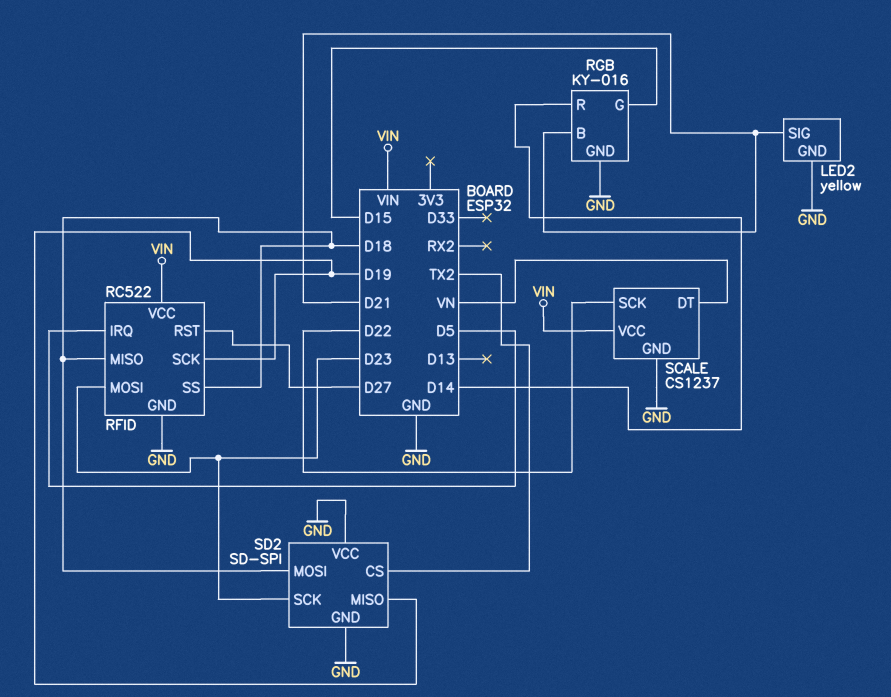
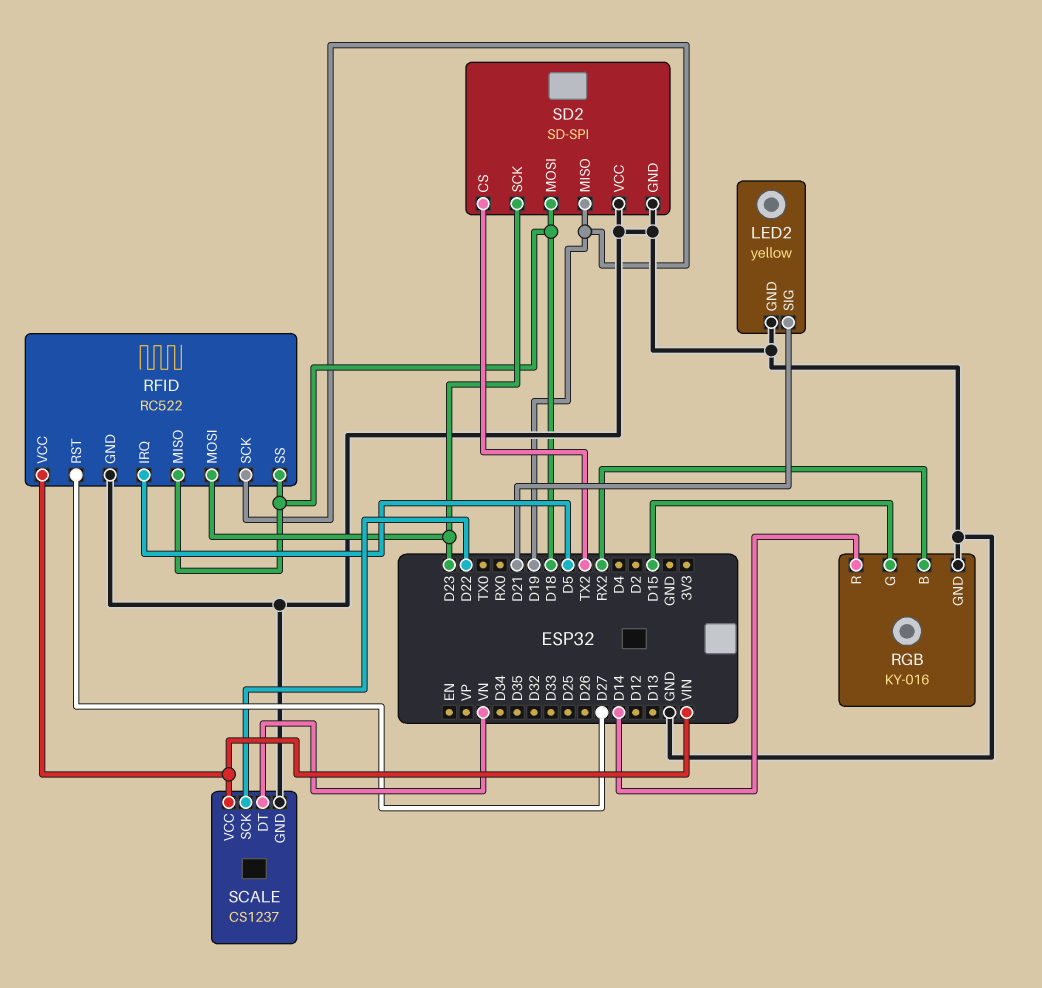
RGB pin B: D21 -> RX2

